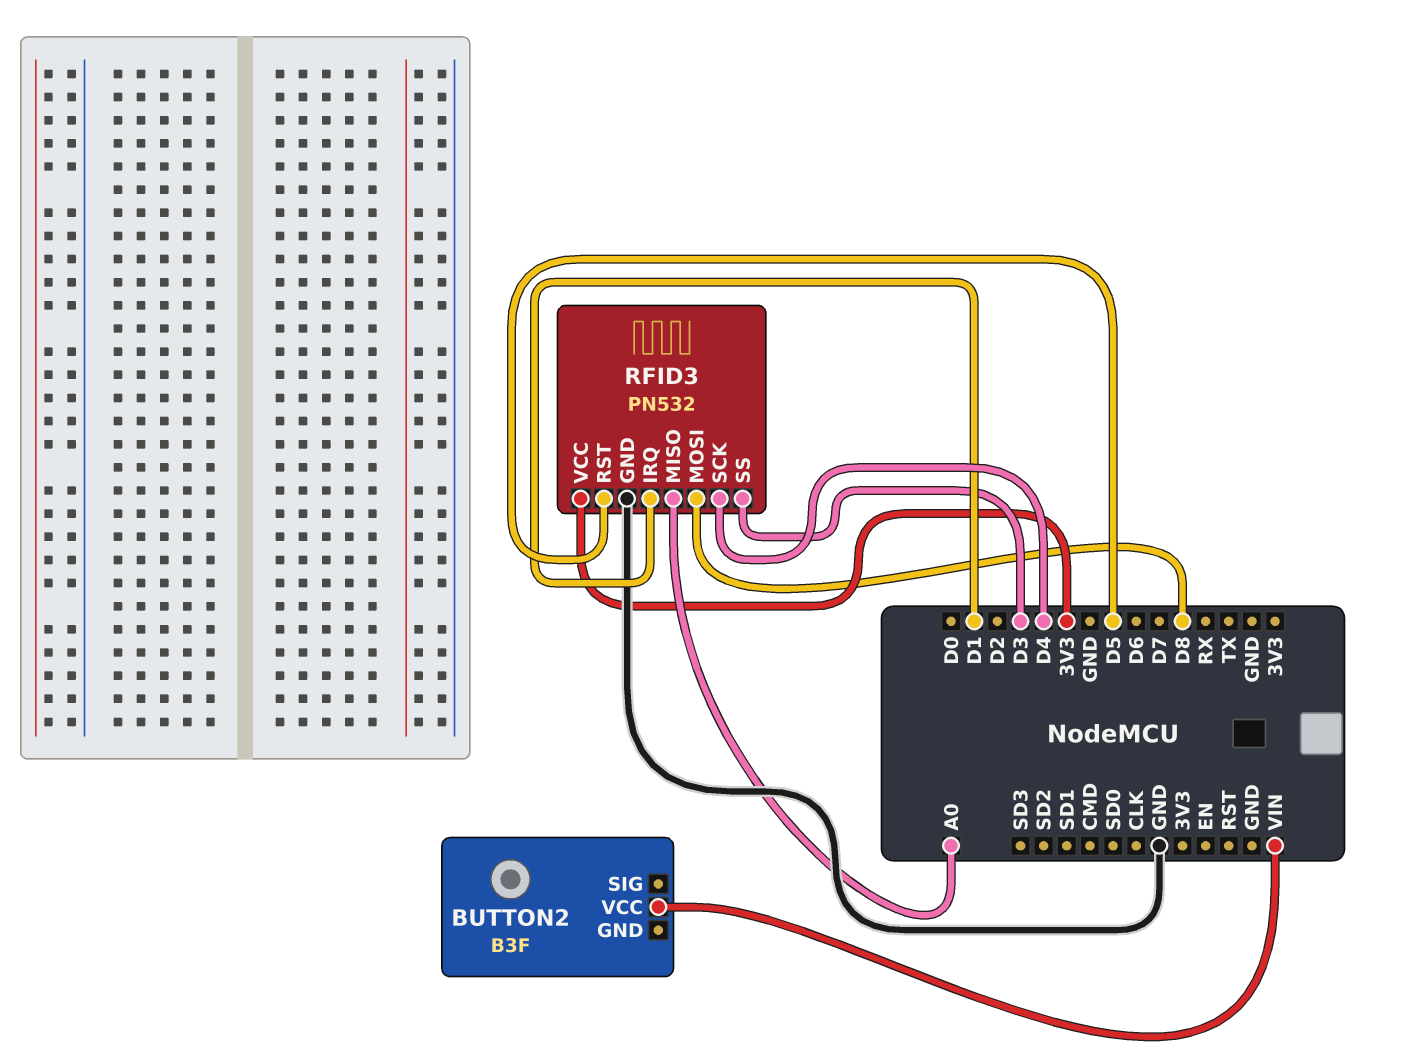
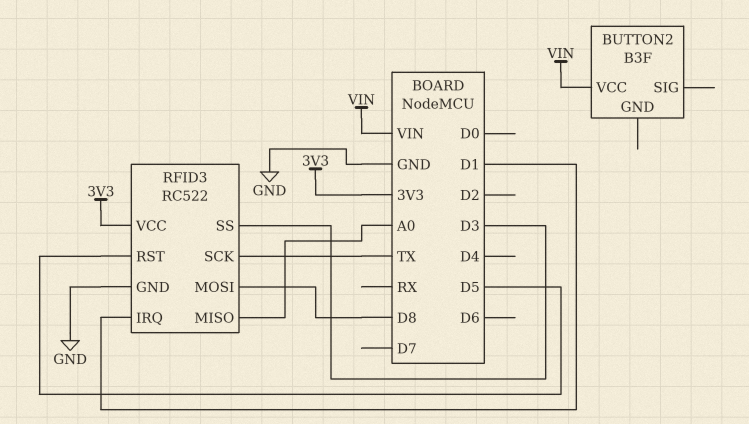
RFID3: PN532 -> RC522
RFID3 pin SCK: D4 -> TX

